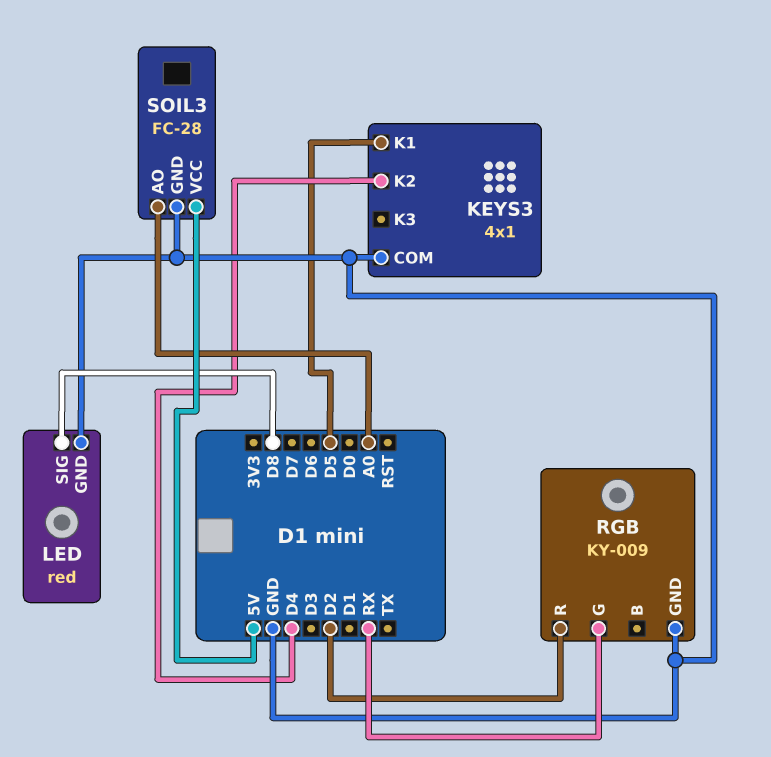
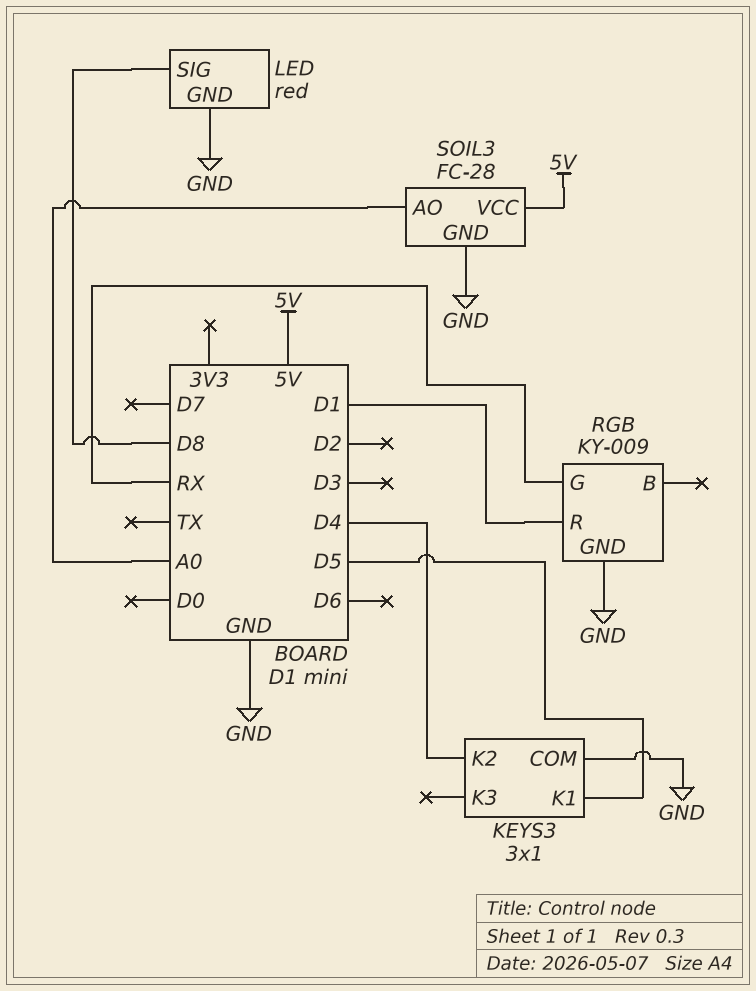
KEYS3: 4x1 -> 3x1
RGB pin R: D2 -> D1

